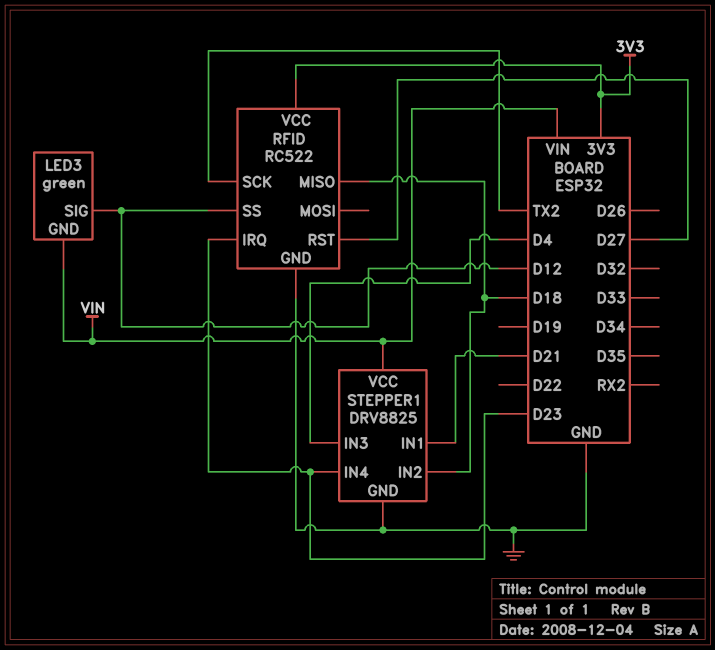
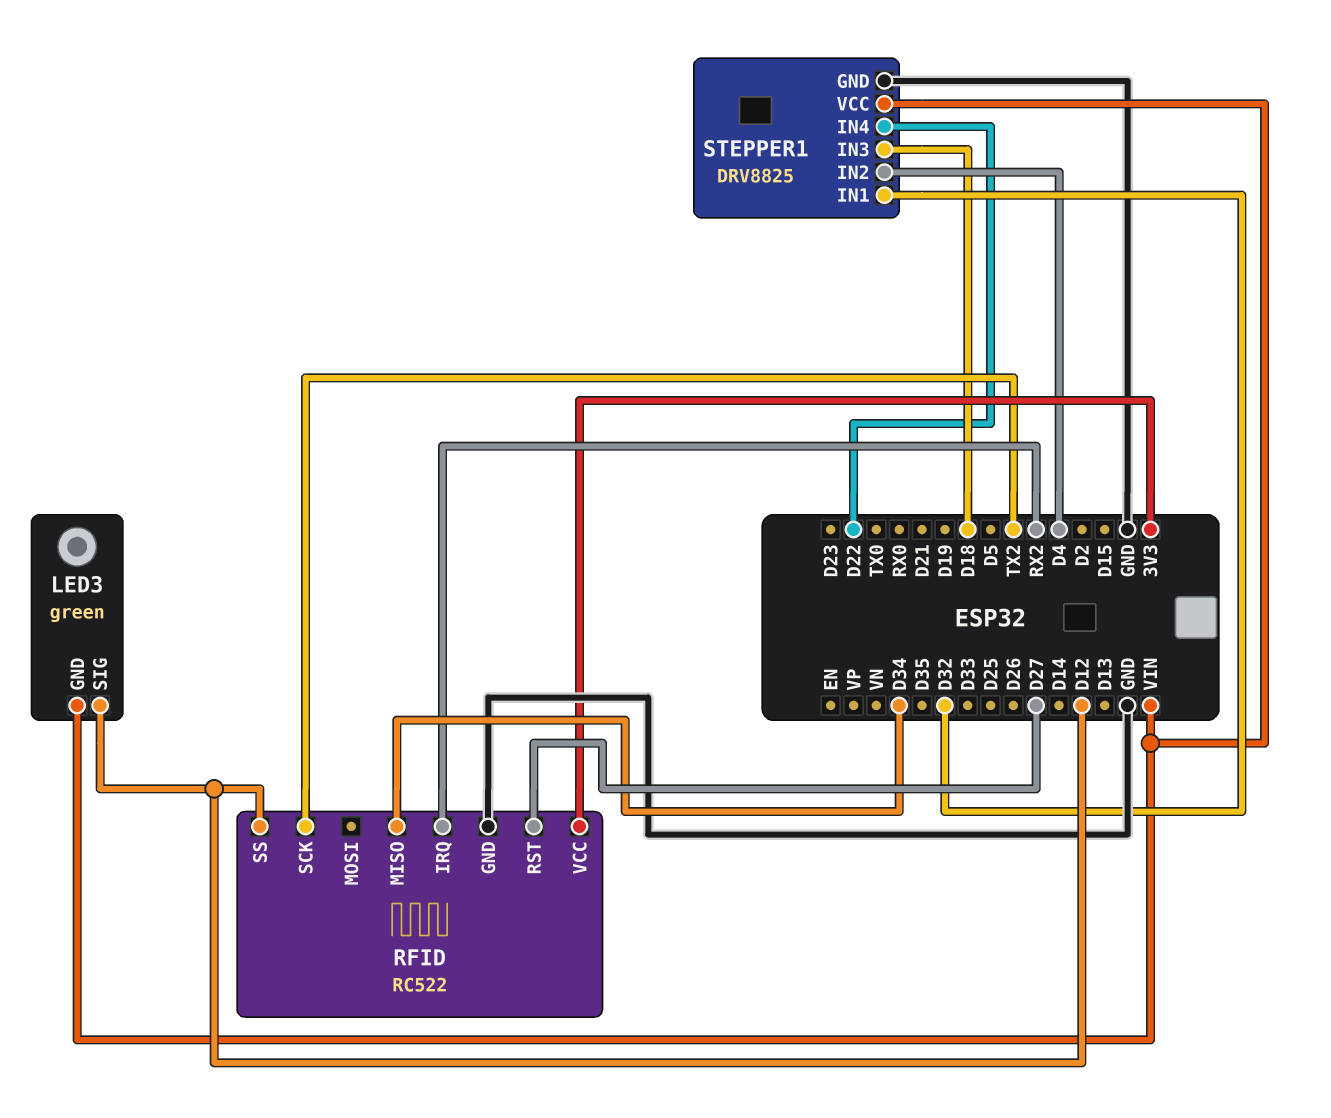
RFID pin IRQ: D23 -> RX2
RFID pin MISO: D18 -> D34
STEPPER1 pin IN1: D21 -> D32
STEPPER1 pin IN2: D18 -> D4
STEPPER1 pin IN3: D4 -> D18
STEPPER1 pin IN4: D23 -> D22

